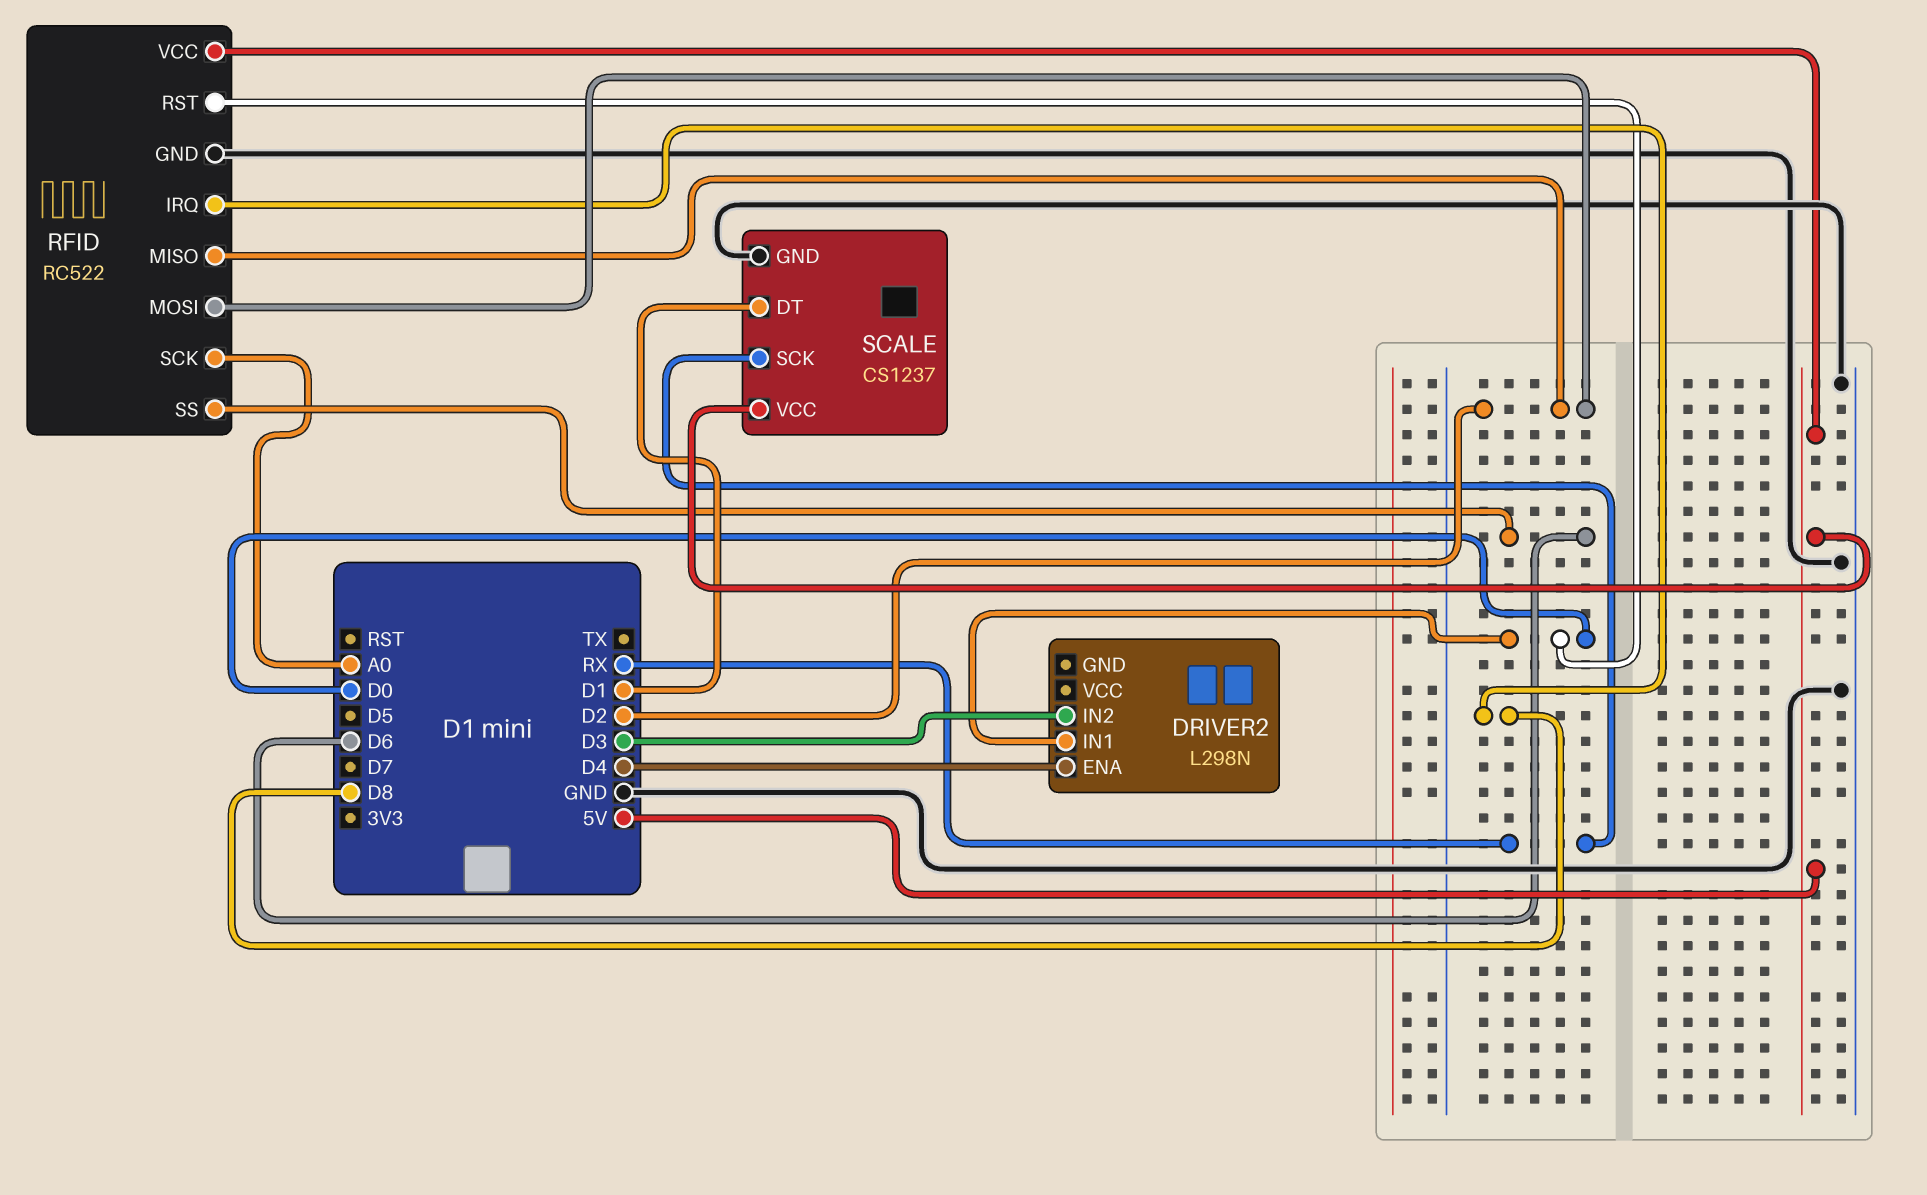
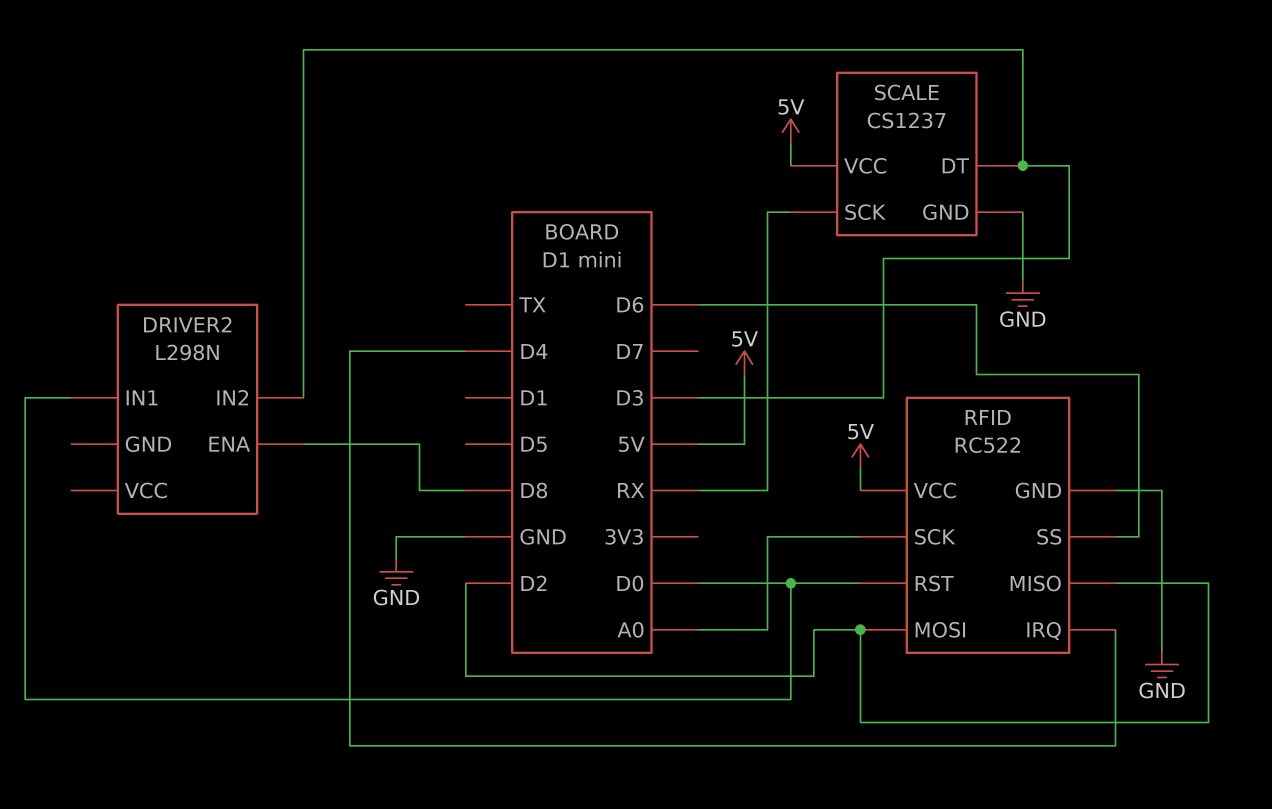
DRIVER2 pin ENA: D4 -> D8
RFID pin IRQ: D8 -> D4
SCALE pin DT: D1 -> D3

